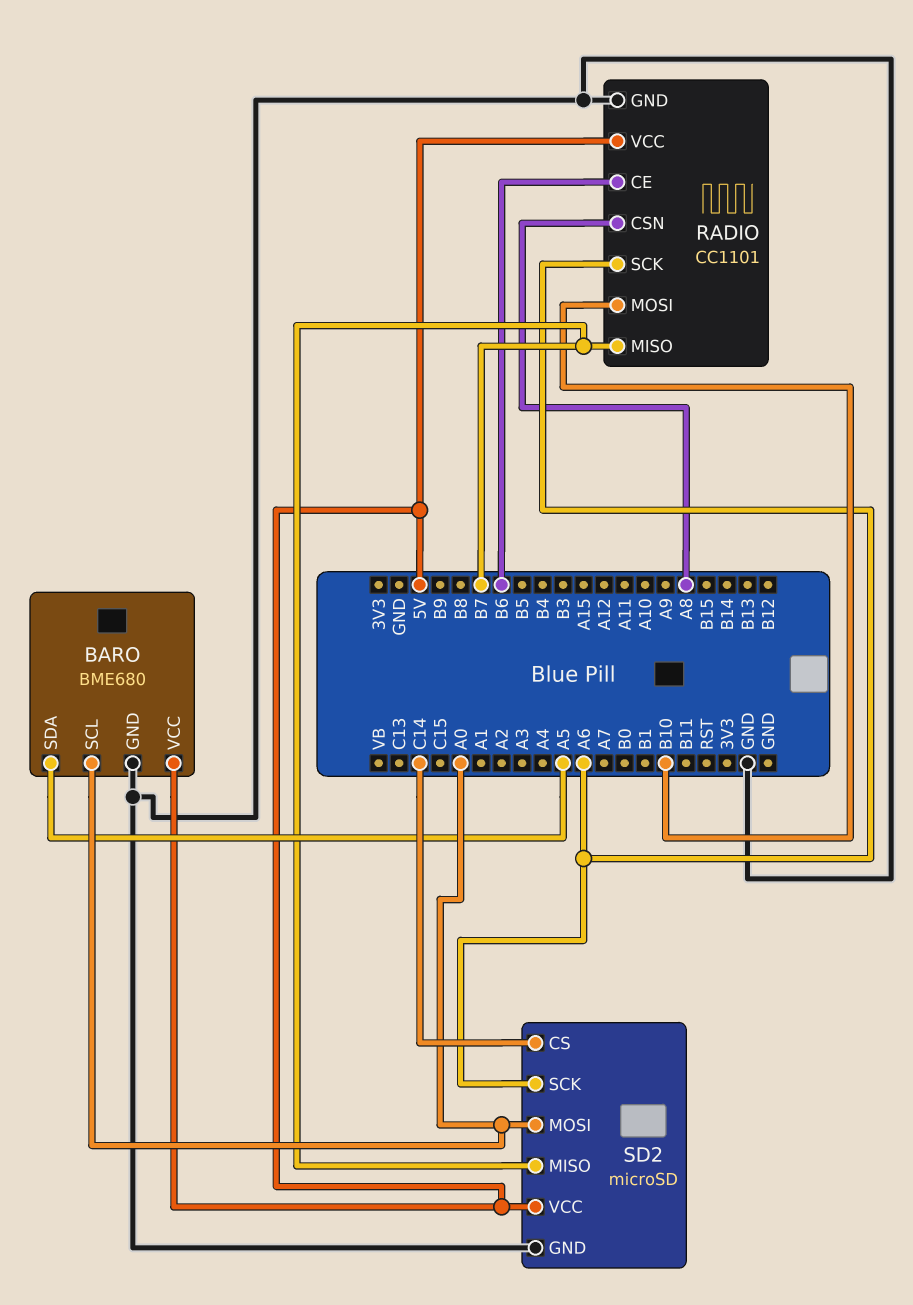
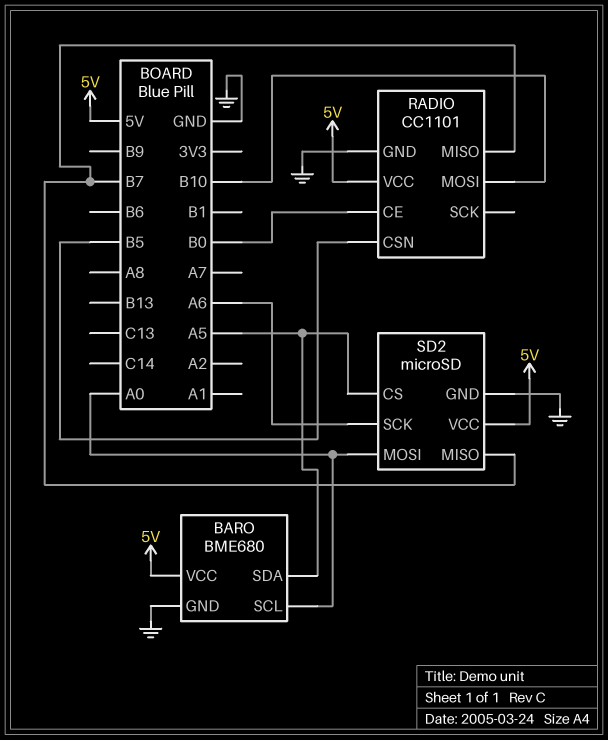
RADIO pin CE: B6 -> B0
RADIO pin CSN: A8 -> B5
RADIO pin SCK: A6 -> none
SD2 pin CS: C14 -> A5

